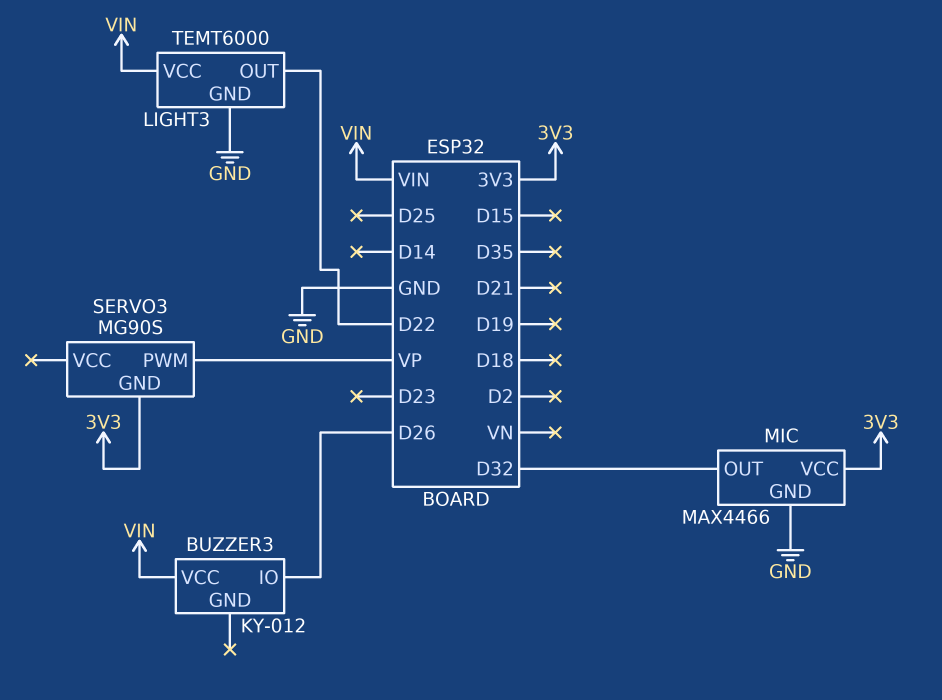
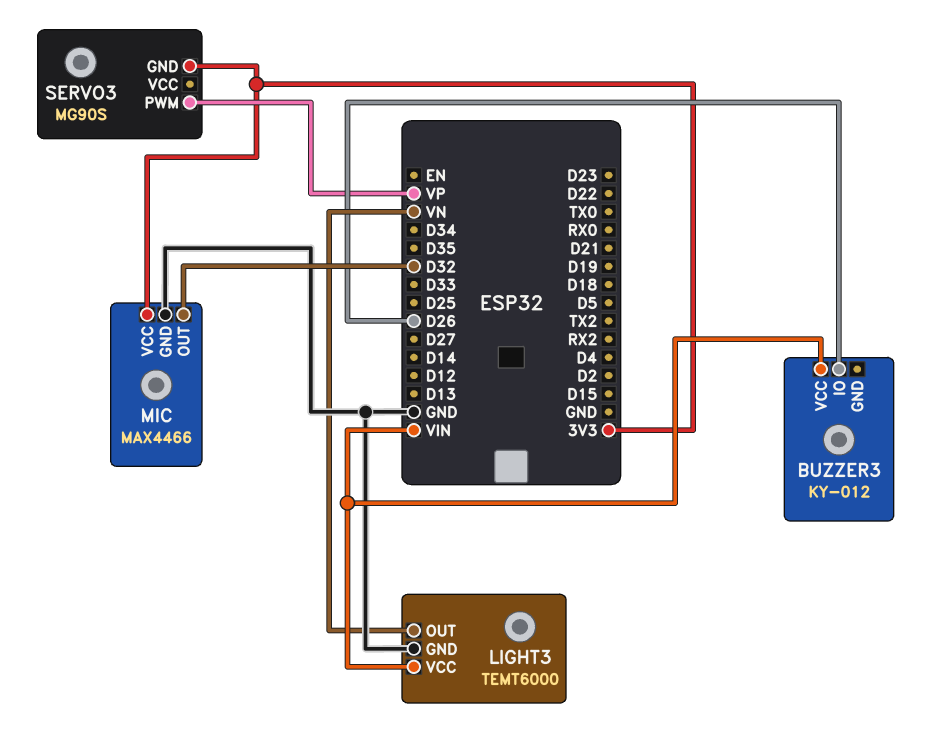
LIGHT3 pin OUT: D22 -> VN

